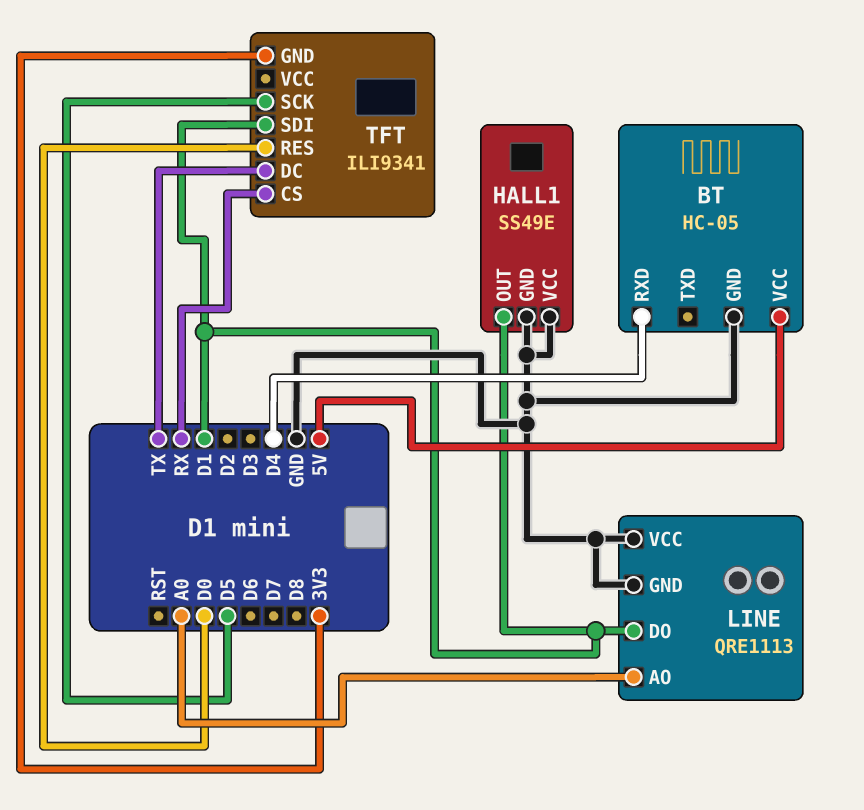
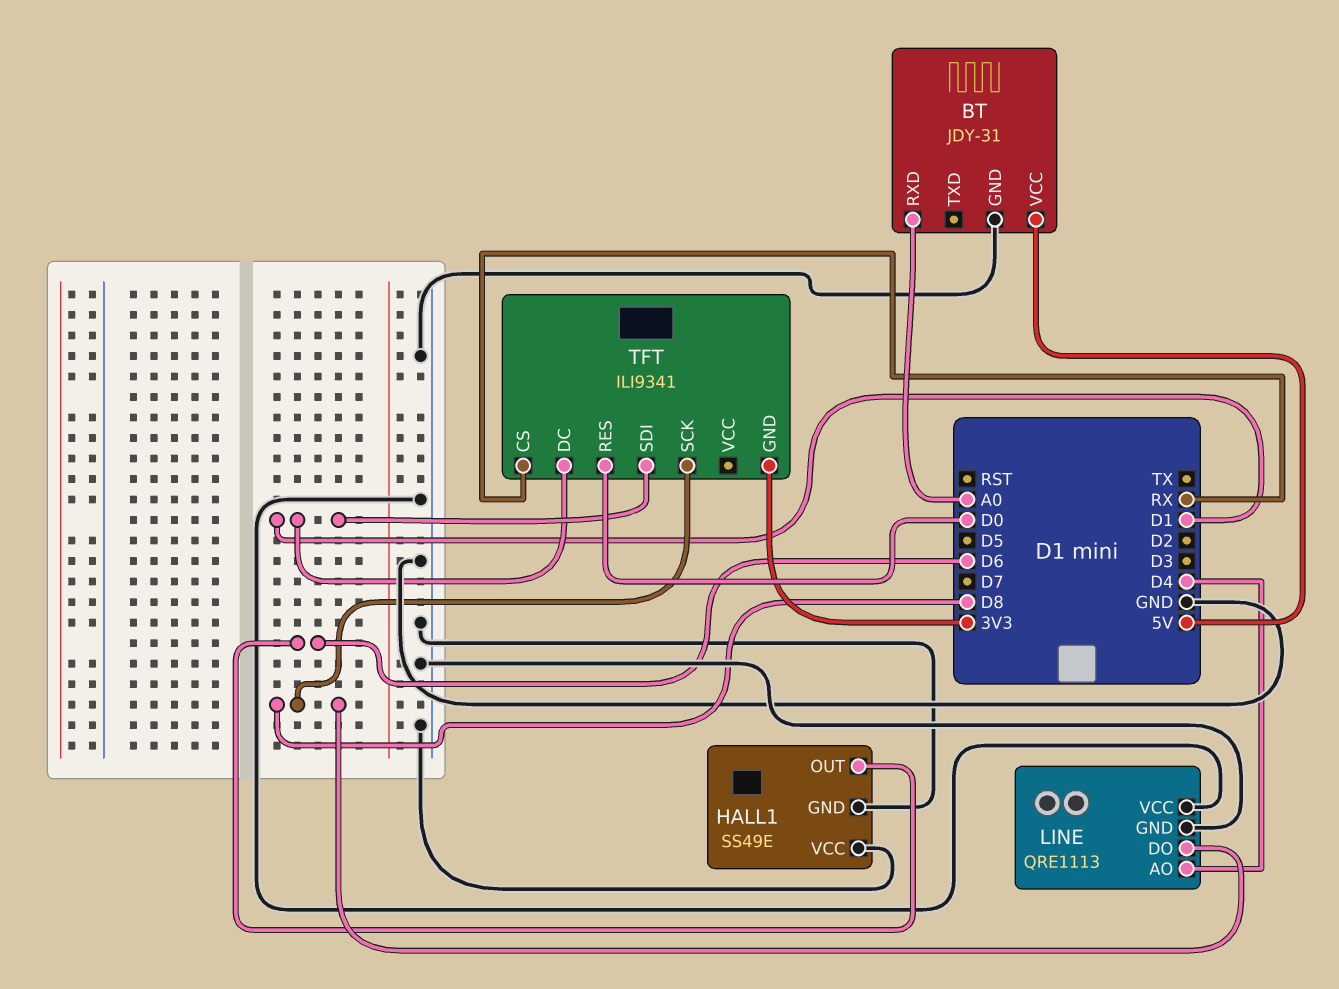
BT: HC-05 -> JDY-31
BT pin RXD: D4 -> A0
HALL1 pin OUT: D1 -> D6
LINE pin AO: A0 -> D4
LINE pin DO: D1 -> D8
TFT pin DC: TX -> D1
TFT pin SCK: D5 -> D8

